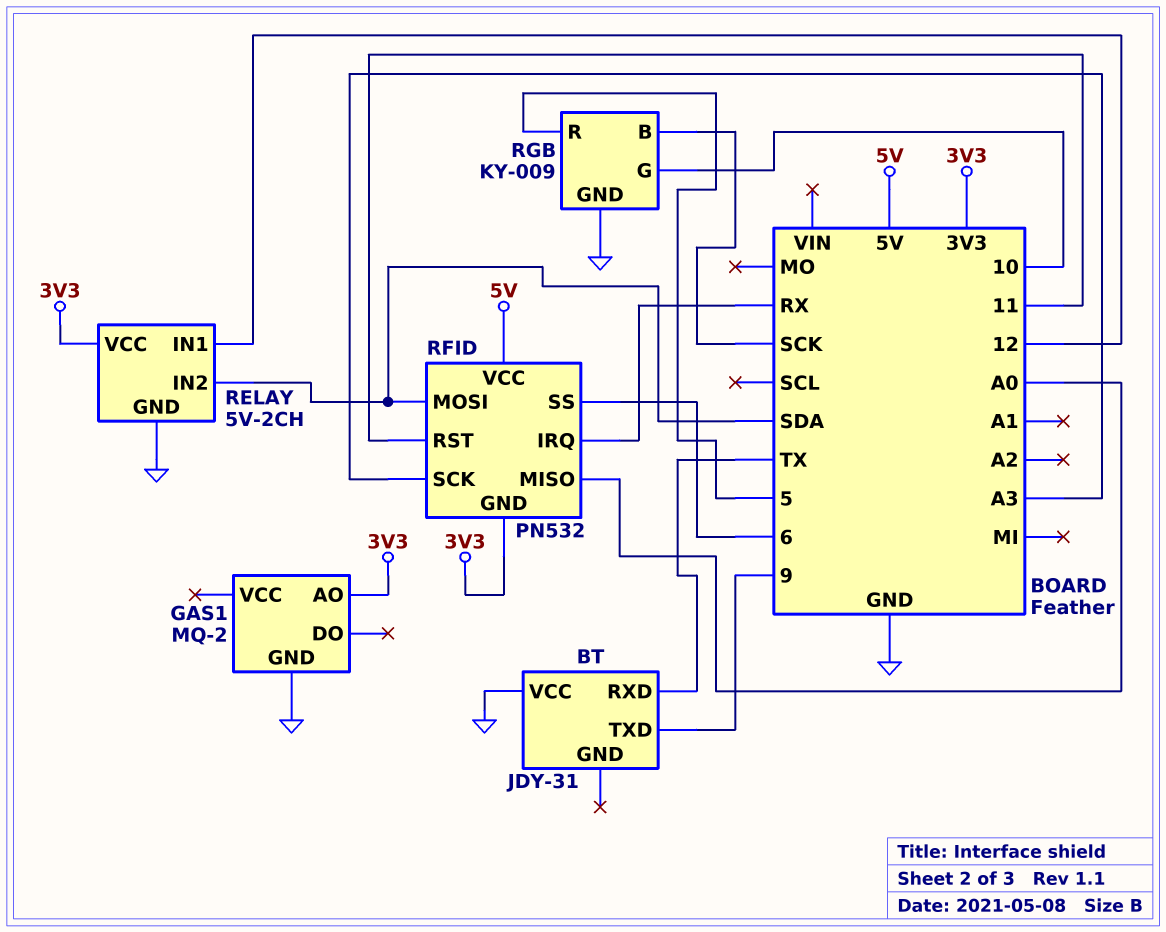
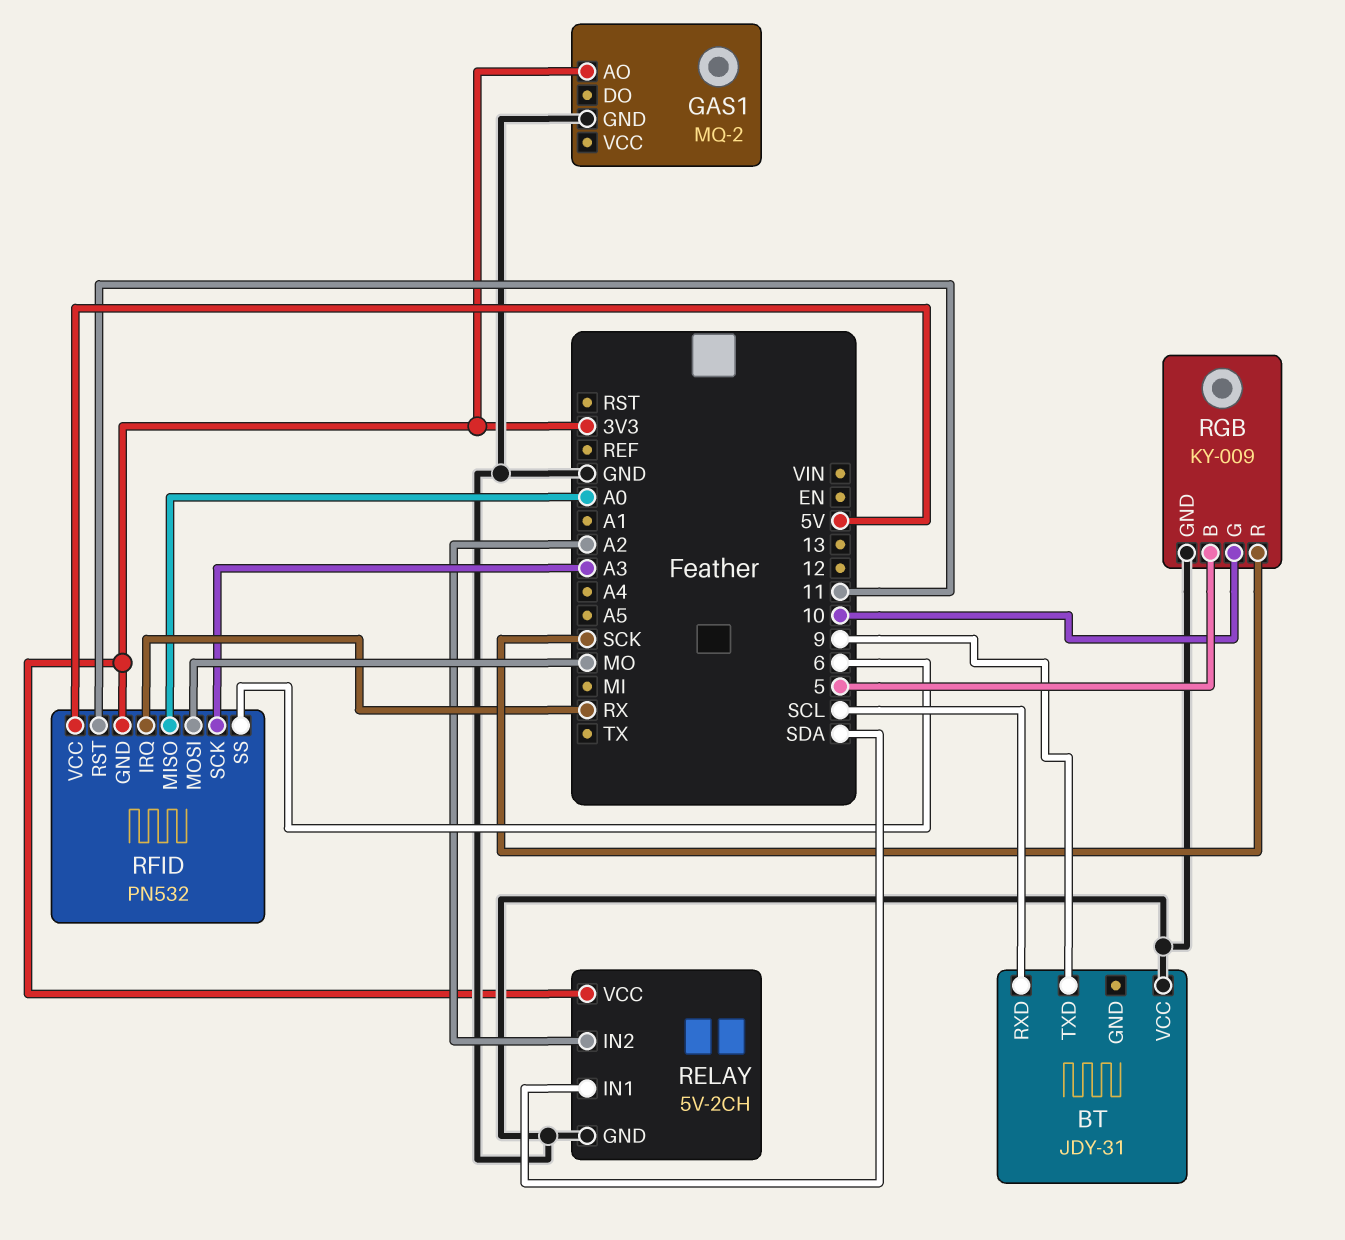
BT pin RXD: TX -> SCL
RELAY pin IN1: 12 -> SDA
RELAY pin IN2: SDA -> A2
RFID pin MOSI: SDA -> MO
RGB pin B: SCK -> 5
RGB pin R: 5 -> SCK

